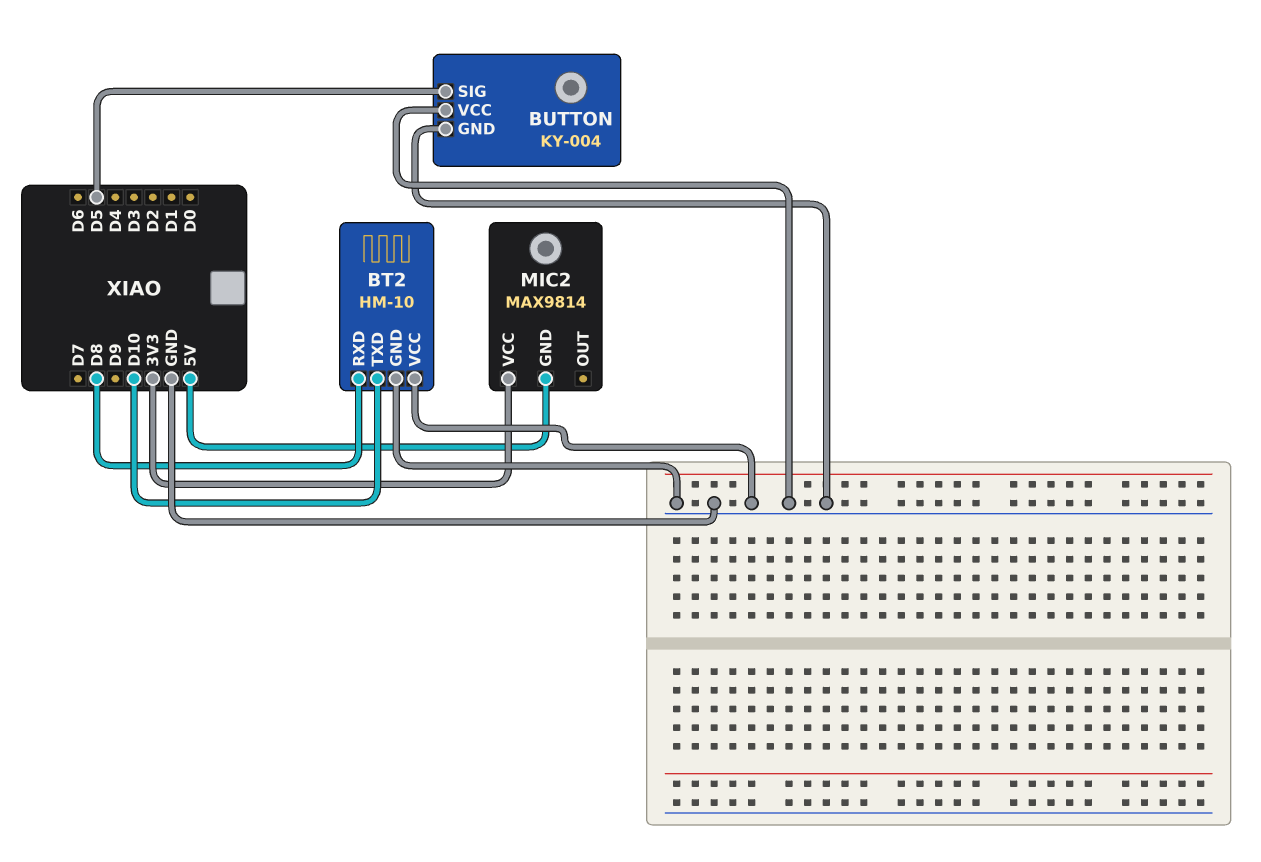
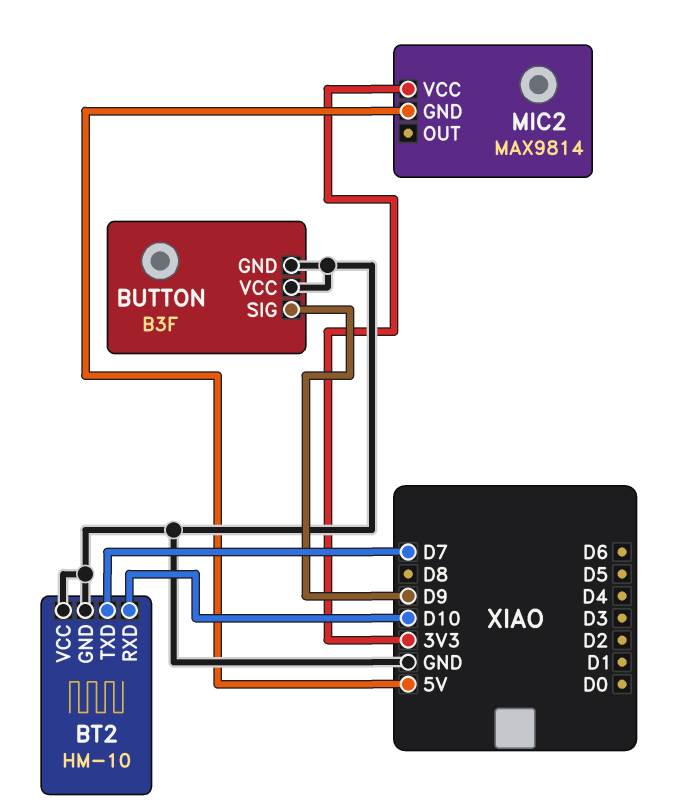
BT2 pin RXD: D8 -> D10
BT2 pin TXD: D10 -> D7
BUTTON: KY-004 -> B3F
BUTTON pin SIG: D5 -> D9

